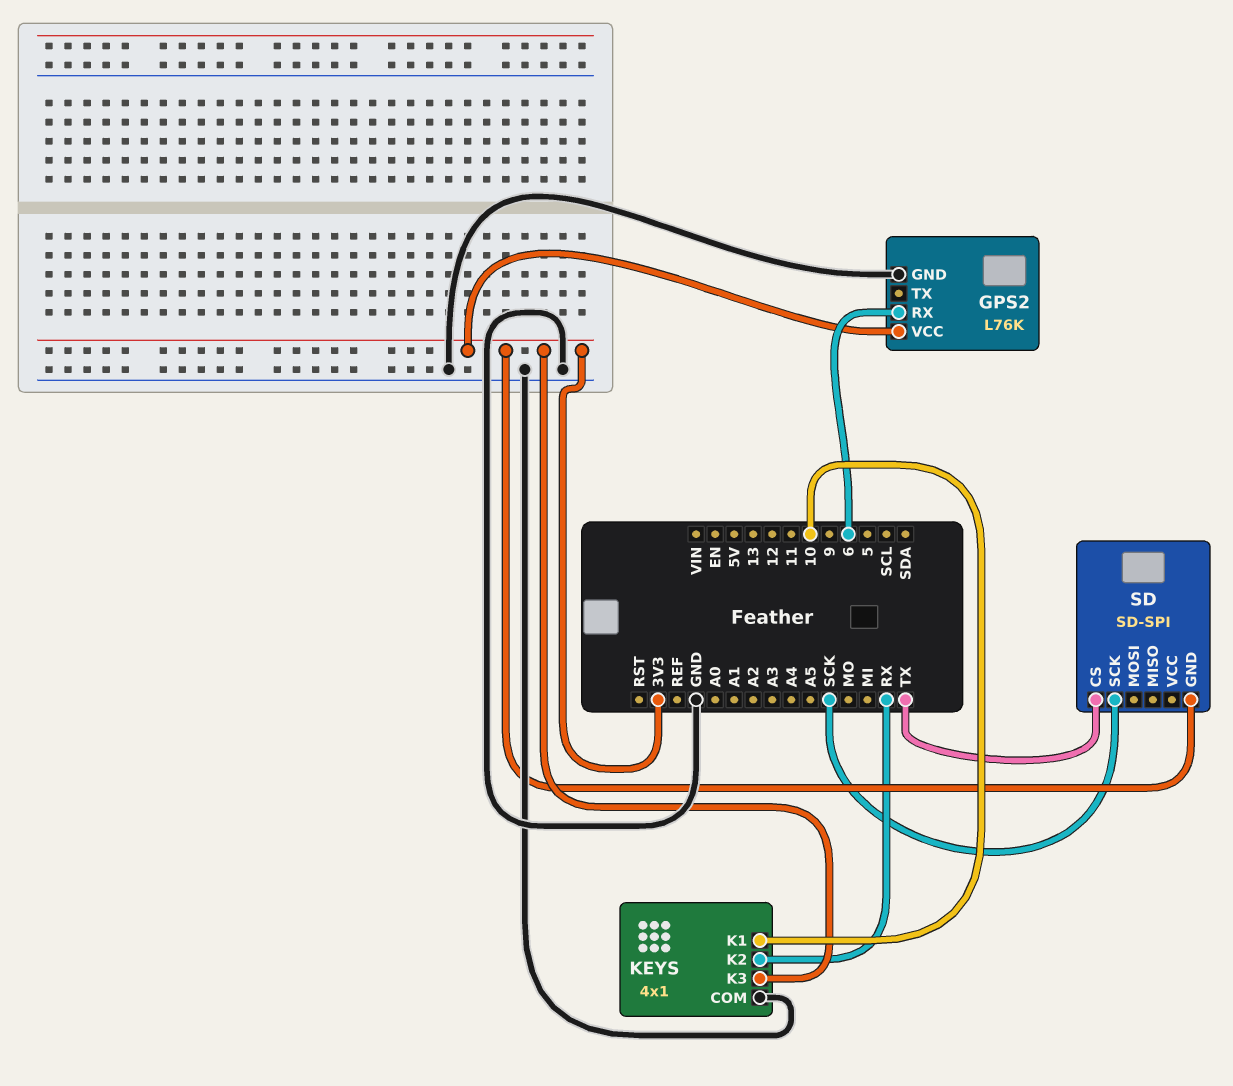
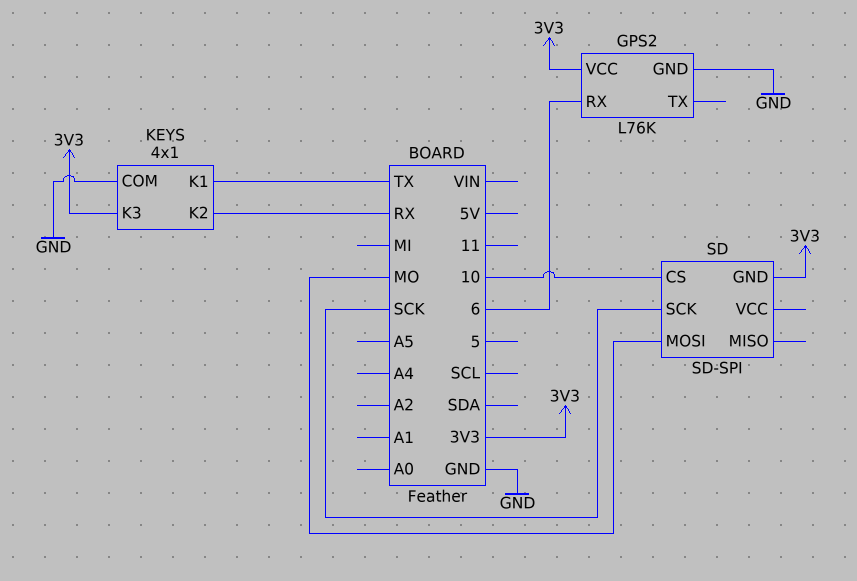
KEYS pin K1: 10 -> TX
SD pin CS: TX -> 10
SD pin MOSI: none -> MO

